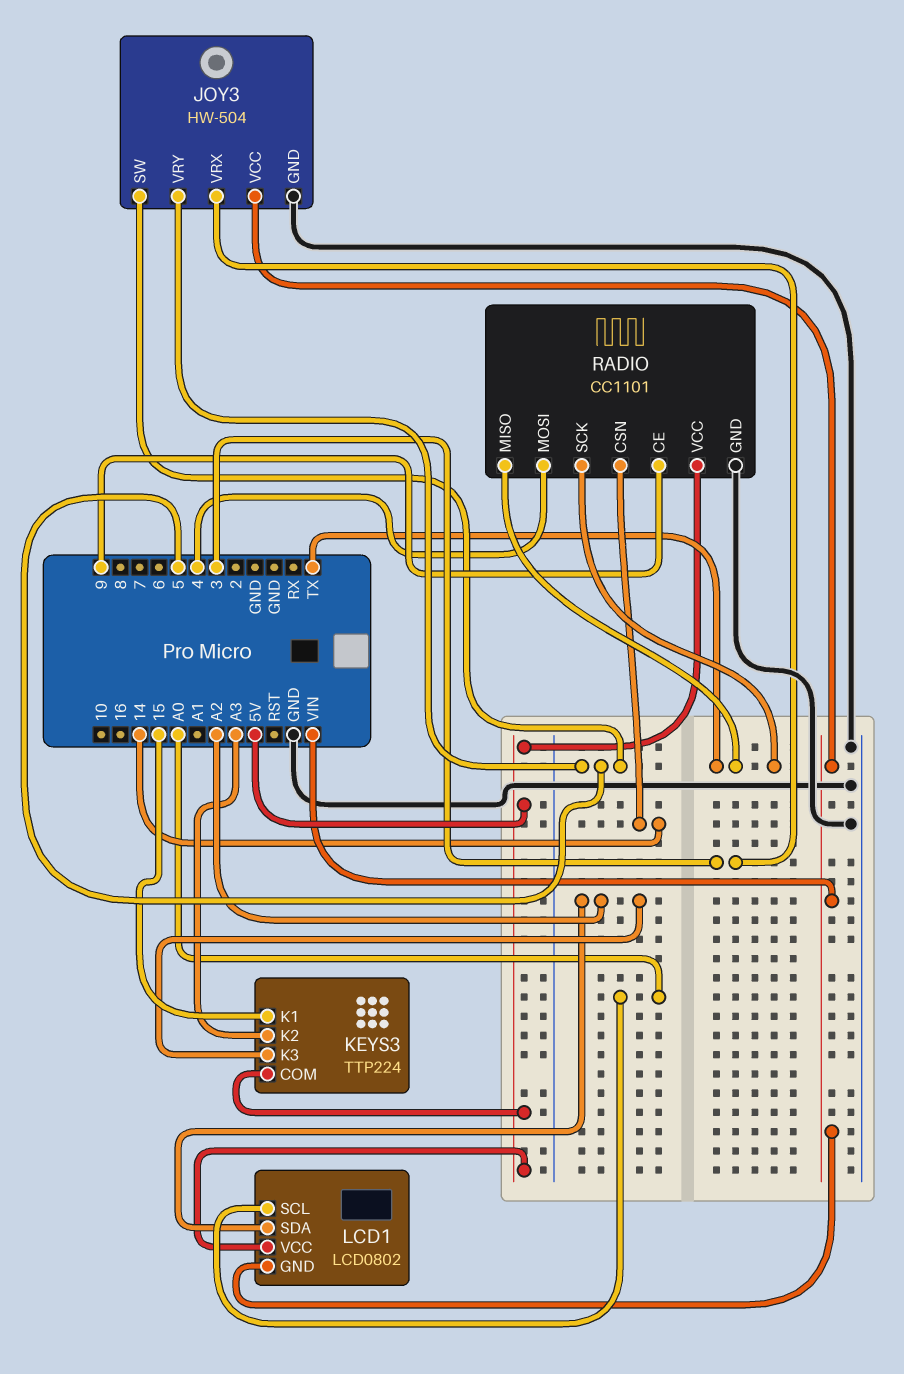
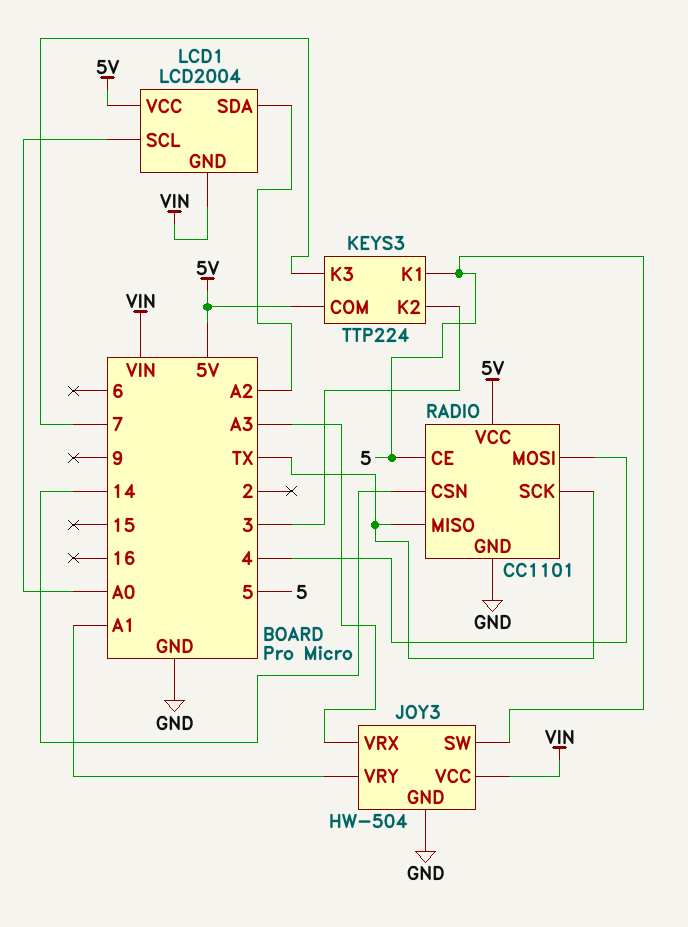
JOY3 pin VRX: 3 -> A3
JOY3 pin VRY: 5 -> A1
KEYS3 pin K1: 15 -> 5
KEYS3 pin K2: A3 -> 3
KEYS3 pin K3: A2 -> 7
LCD1: LCD0802 -> LCD2004
RADIO pin CE: 9 -> 5

